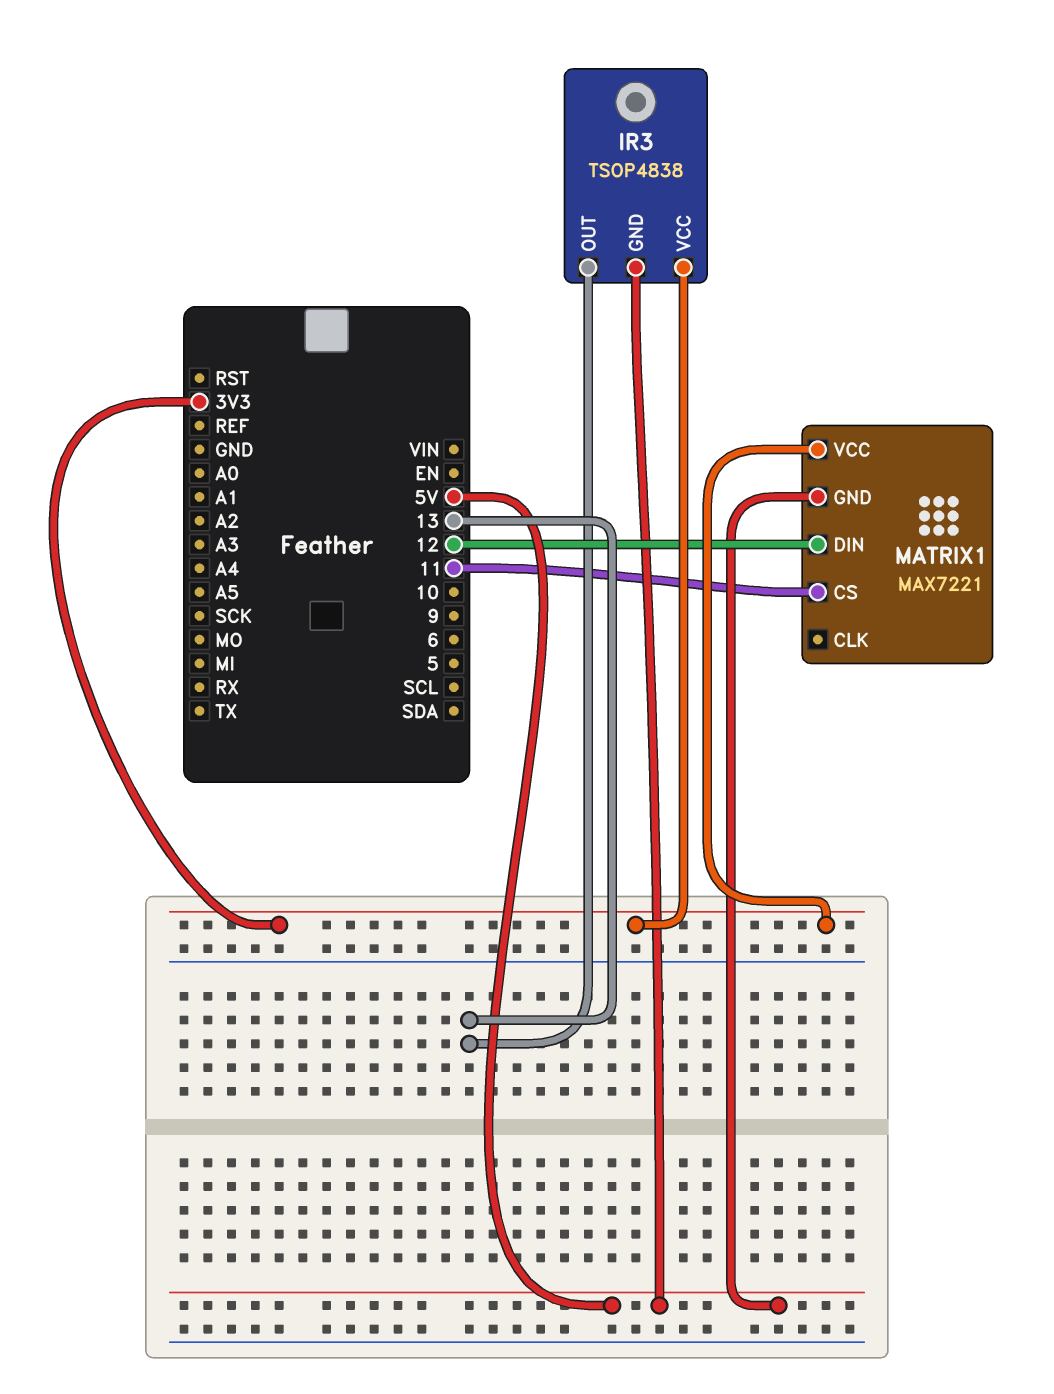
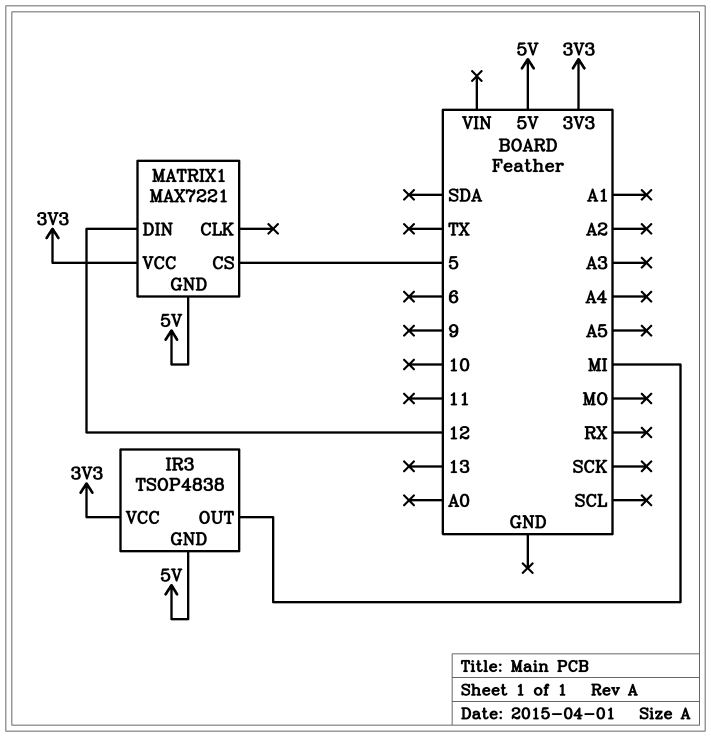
IR3 pin OUT: 13 -> MI
MATRIX1 pin CS: 11 -> 5

